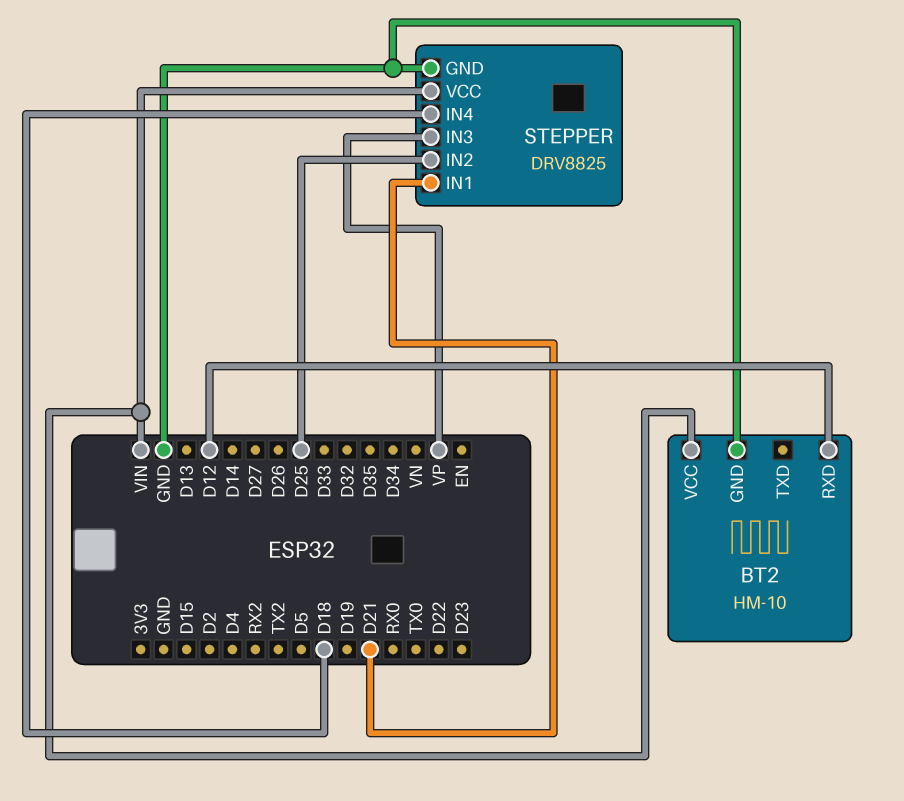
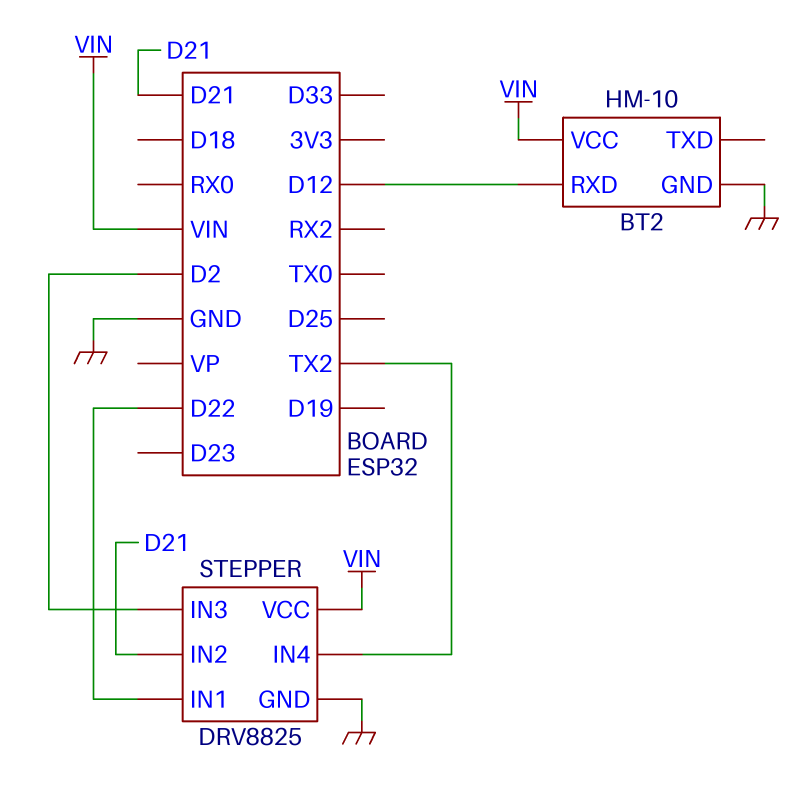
STEPPER pin IN1: D21 -> D22
STEPPER pin IN2: D25 -> D21
STEPPER pin IN3: VP -> D2
STEPPER pin IN4: D18 -> TX2

